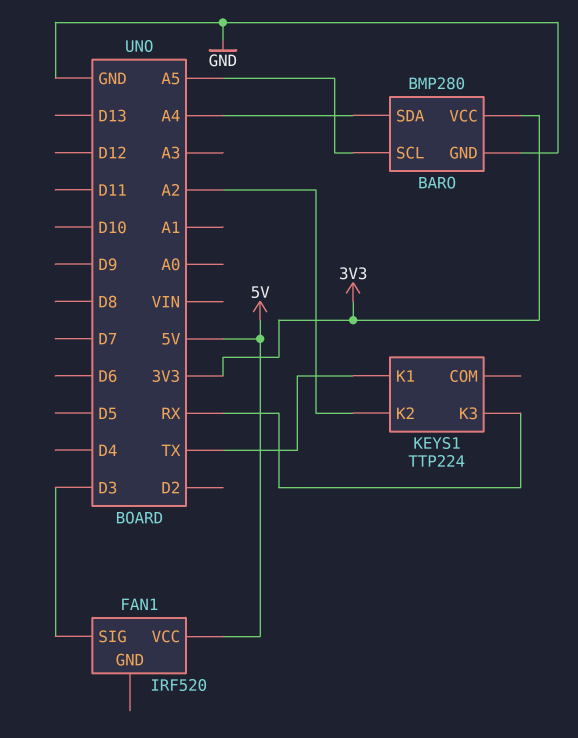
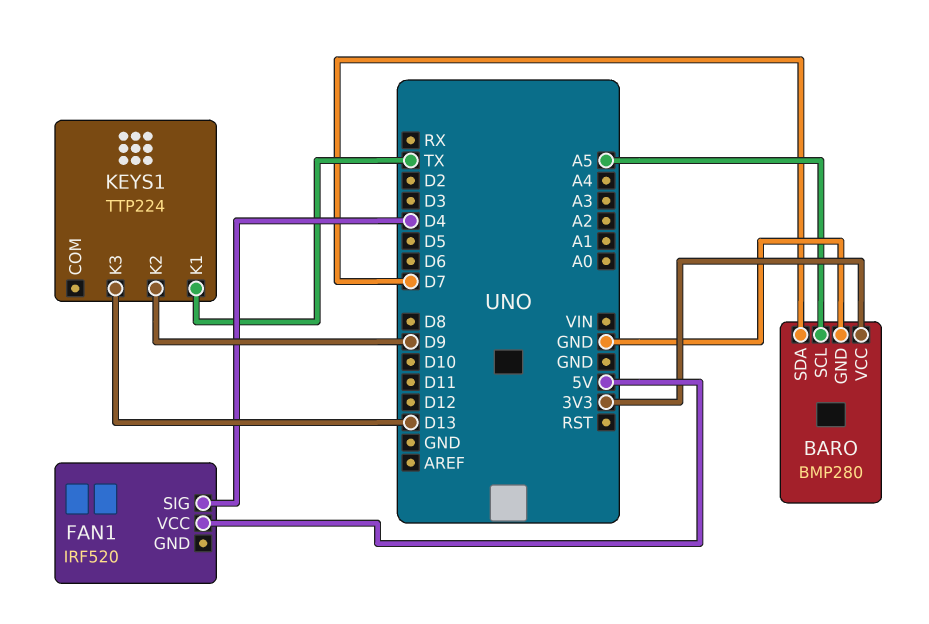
BARO pin SDA: A4 -> D7
FAN1 pin SIG: D3 -> D4
KEYS1 pin K2: A2 -> D9
KEYS1 pin K3: RX -> D13

